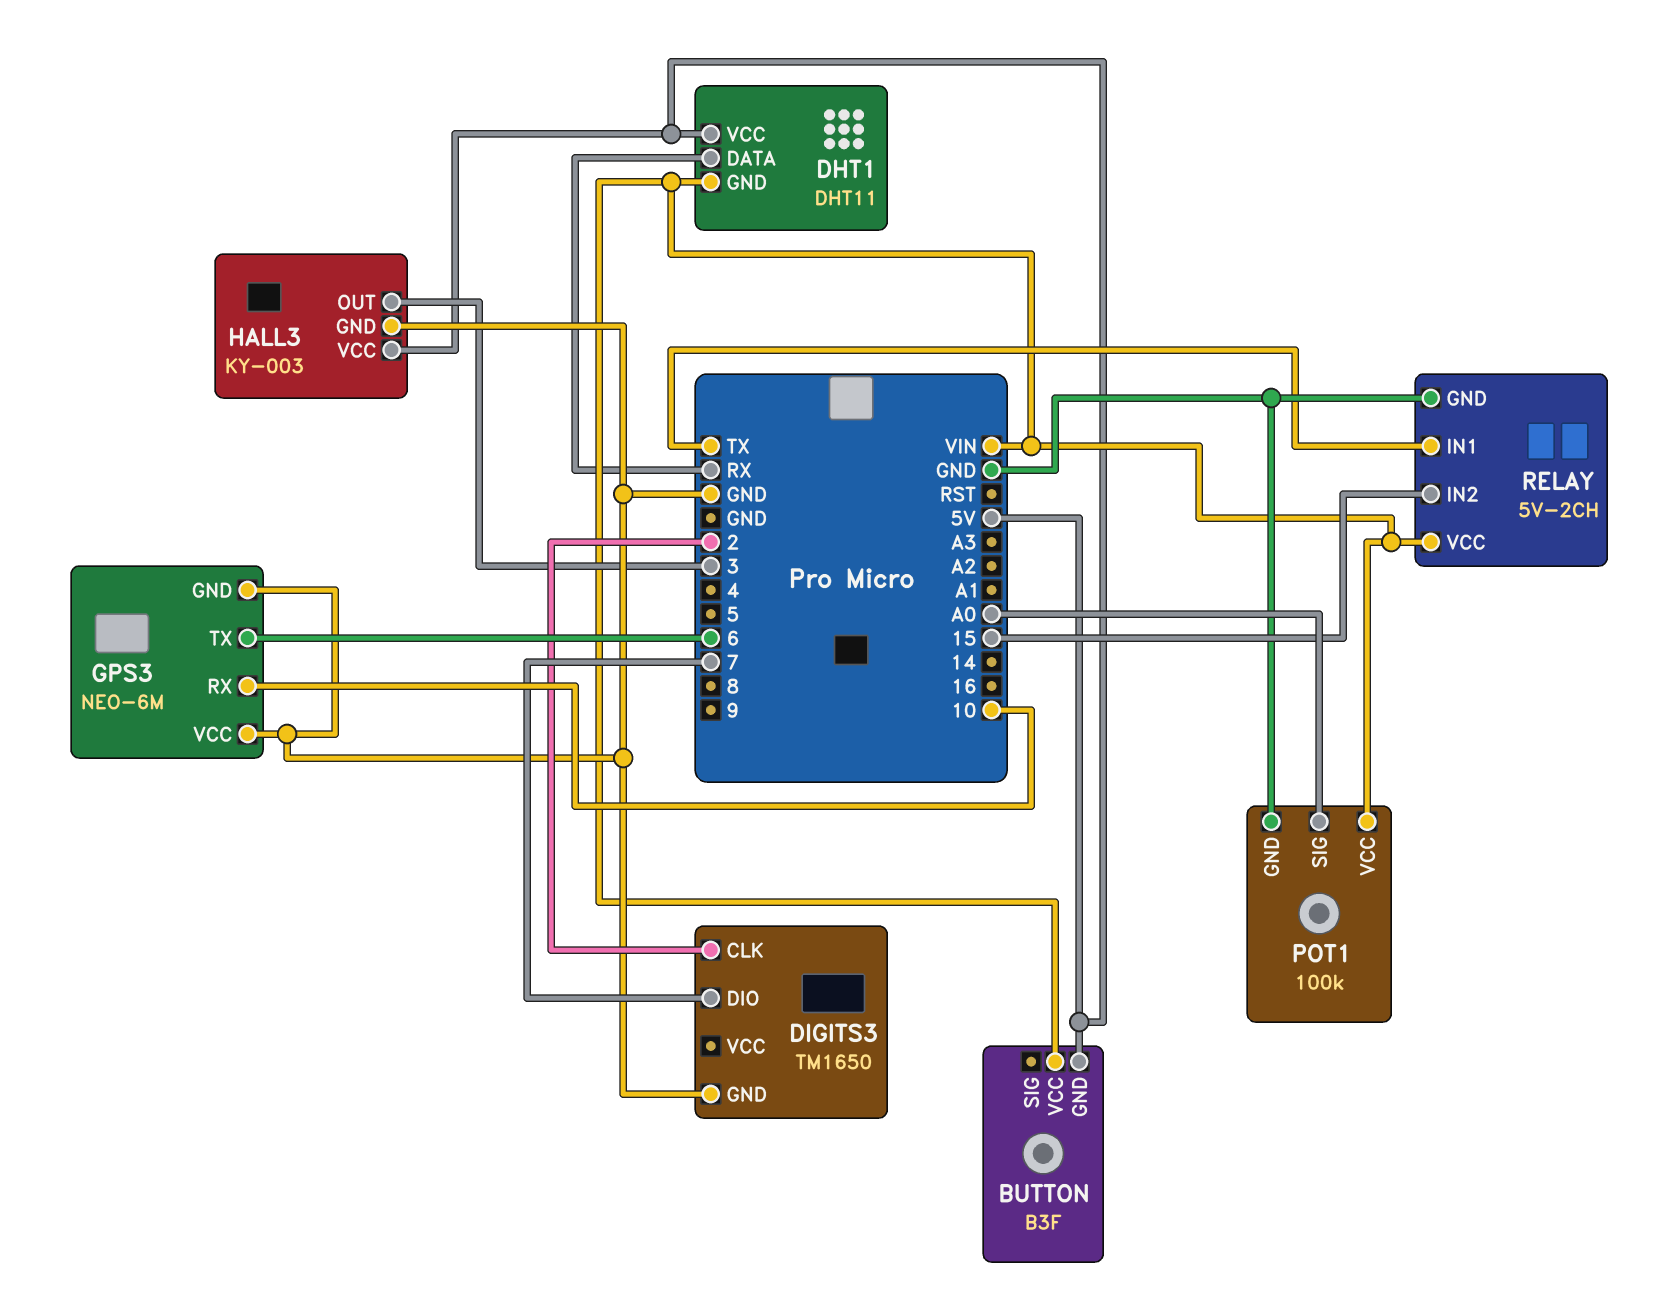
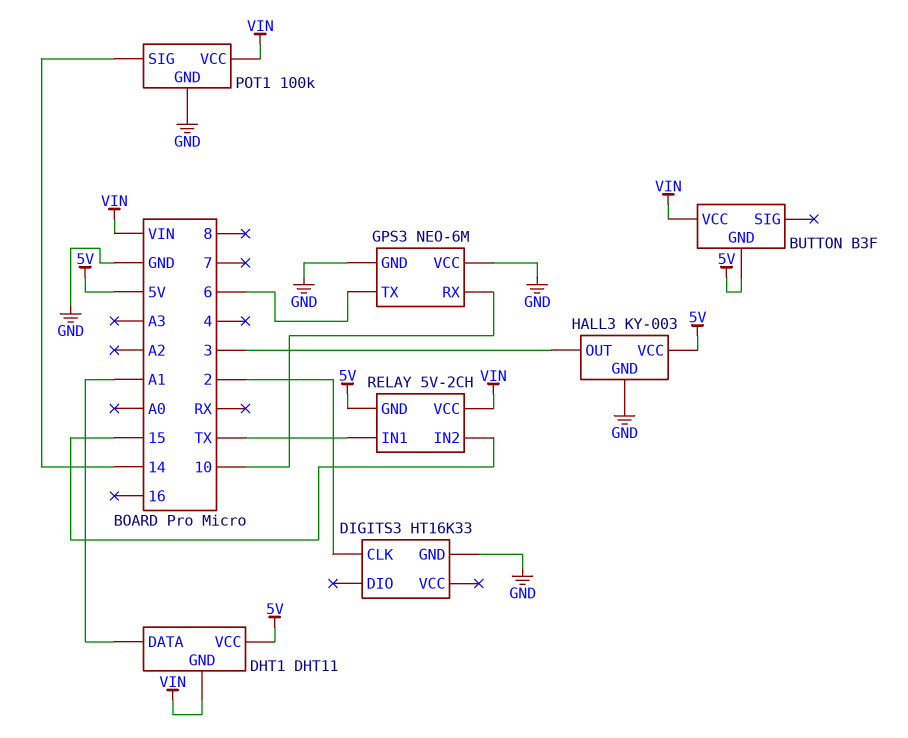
DHT1 pin DATA: RX -> A1
DIGITS3: TM1650 -> HT16K33
DIGITS3 pin DIO: 7 -> none
POT1 pin SIG: A0 -> 14
RELAY pin GND: GND -> 5V

